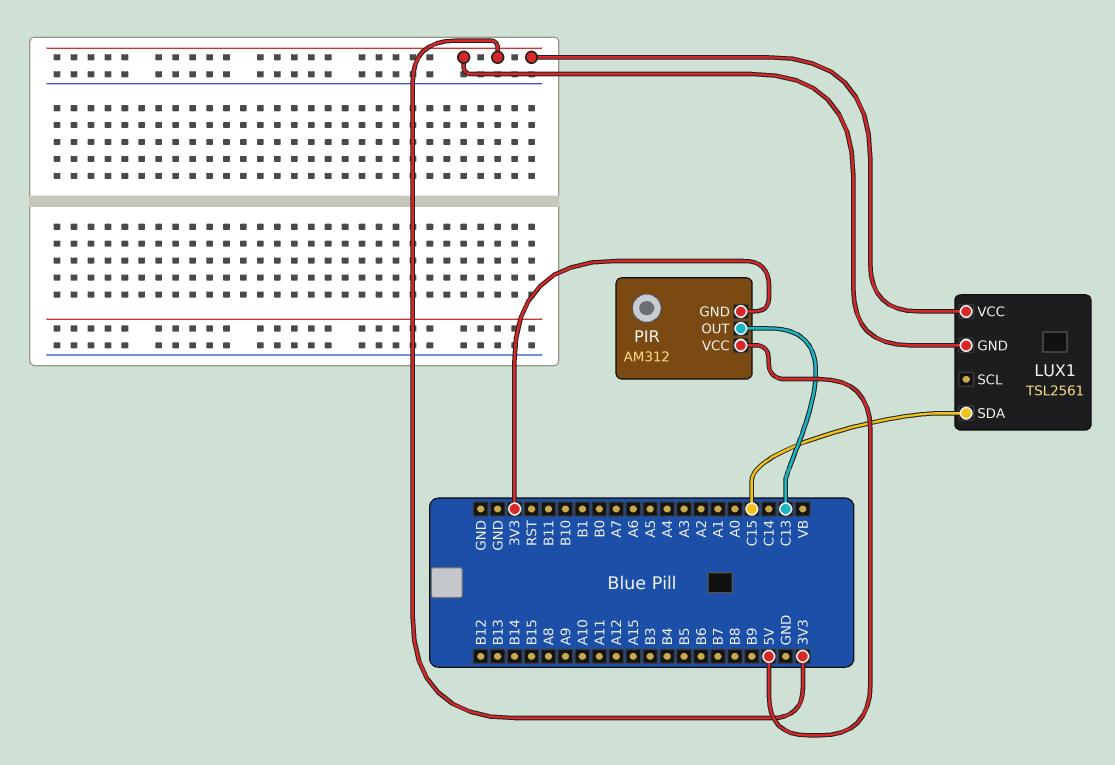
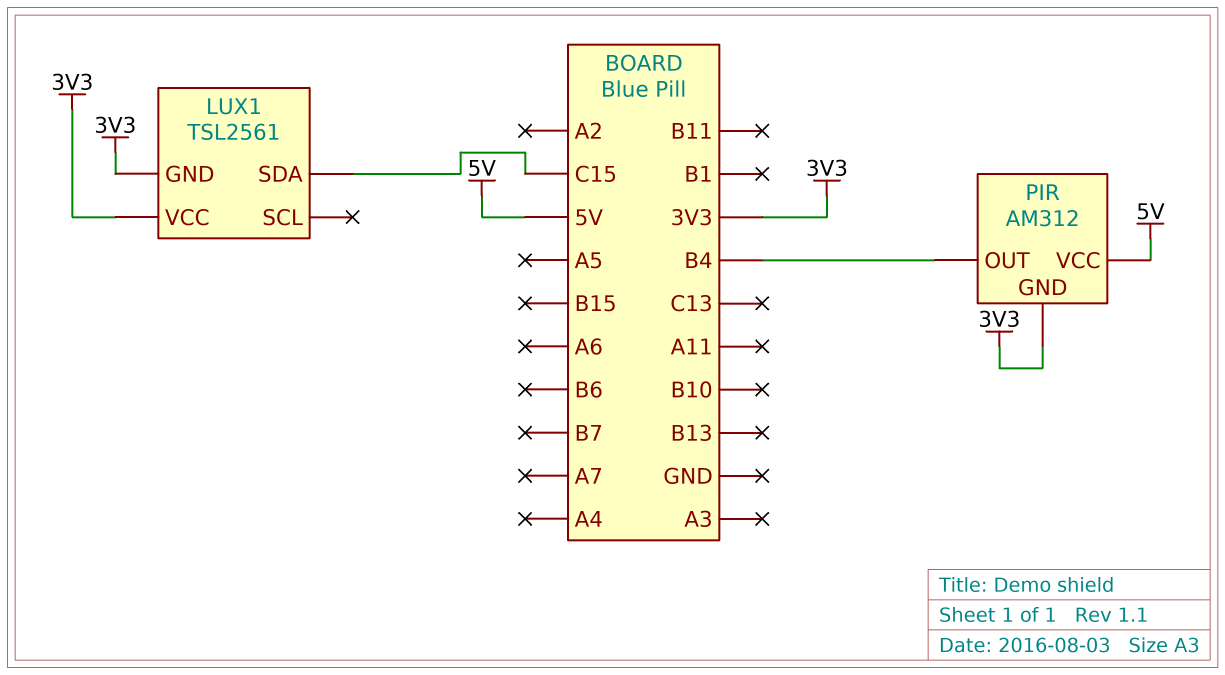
PIR pin OUT: C13 -> B4

